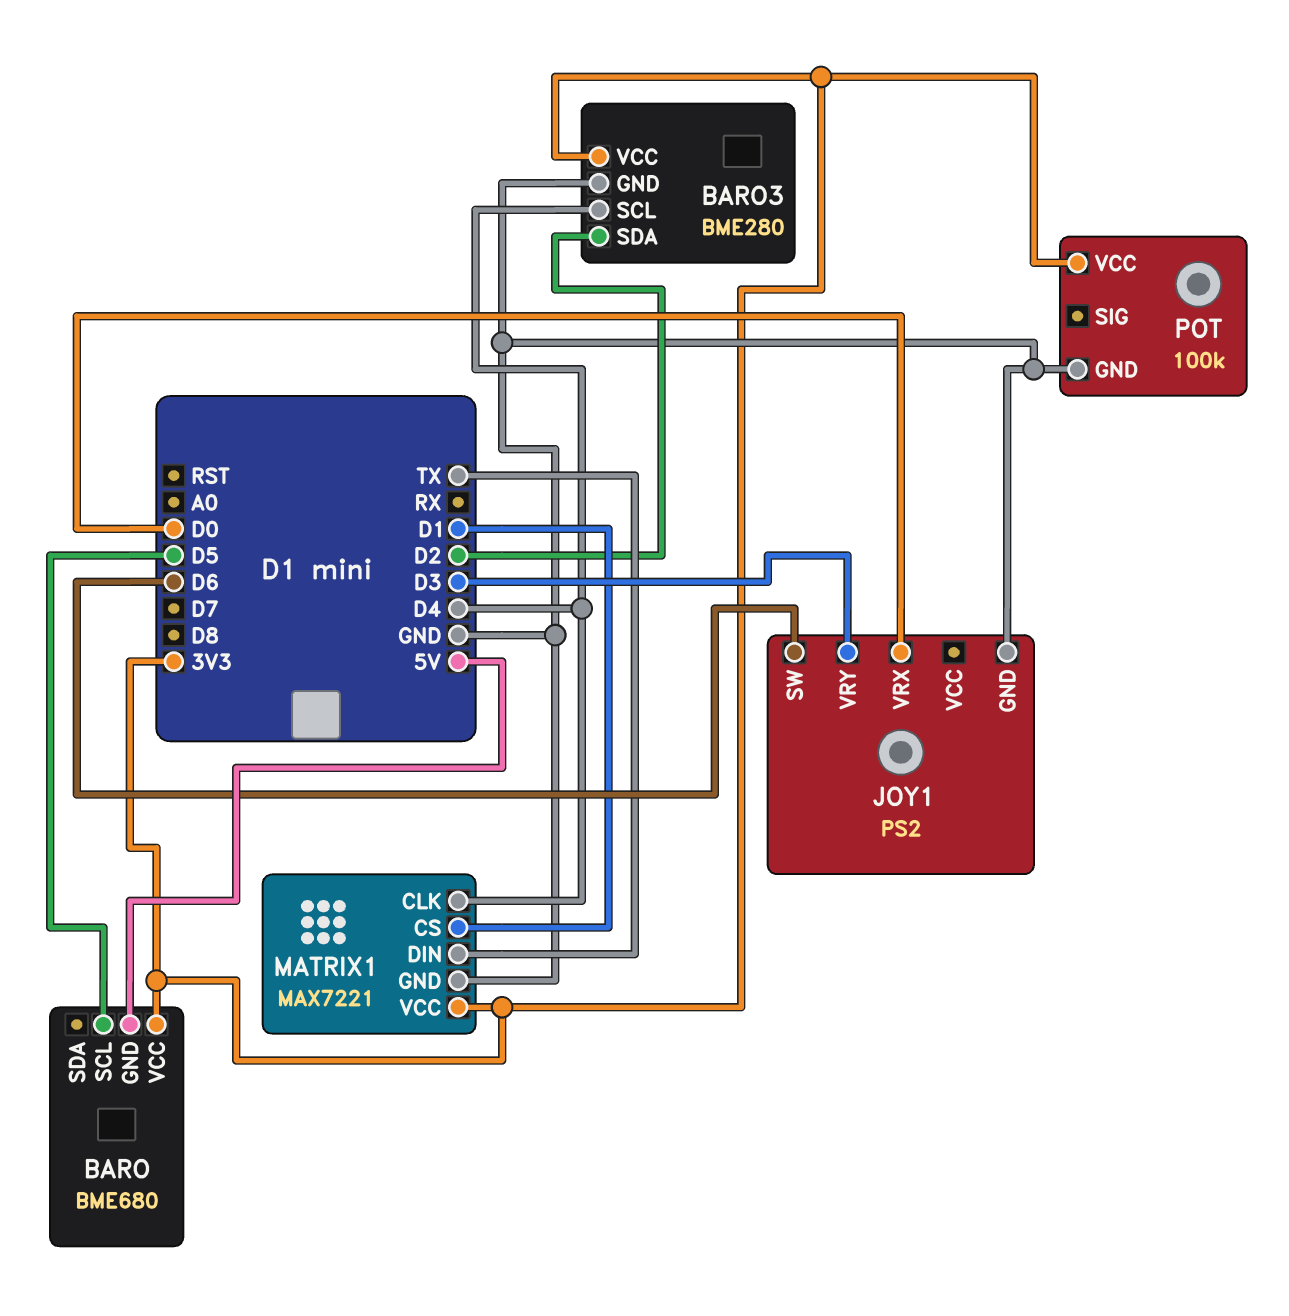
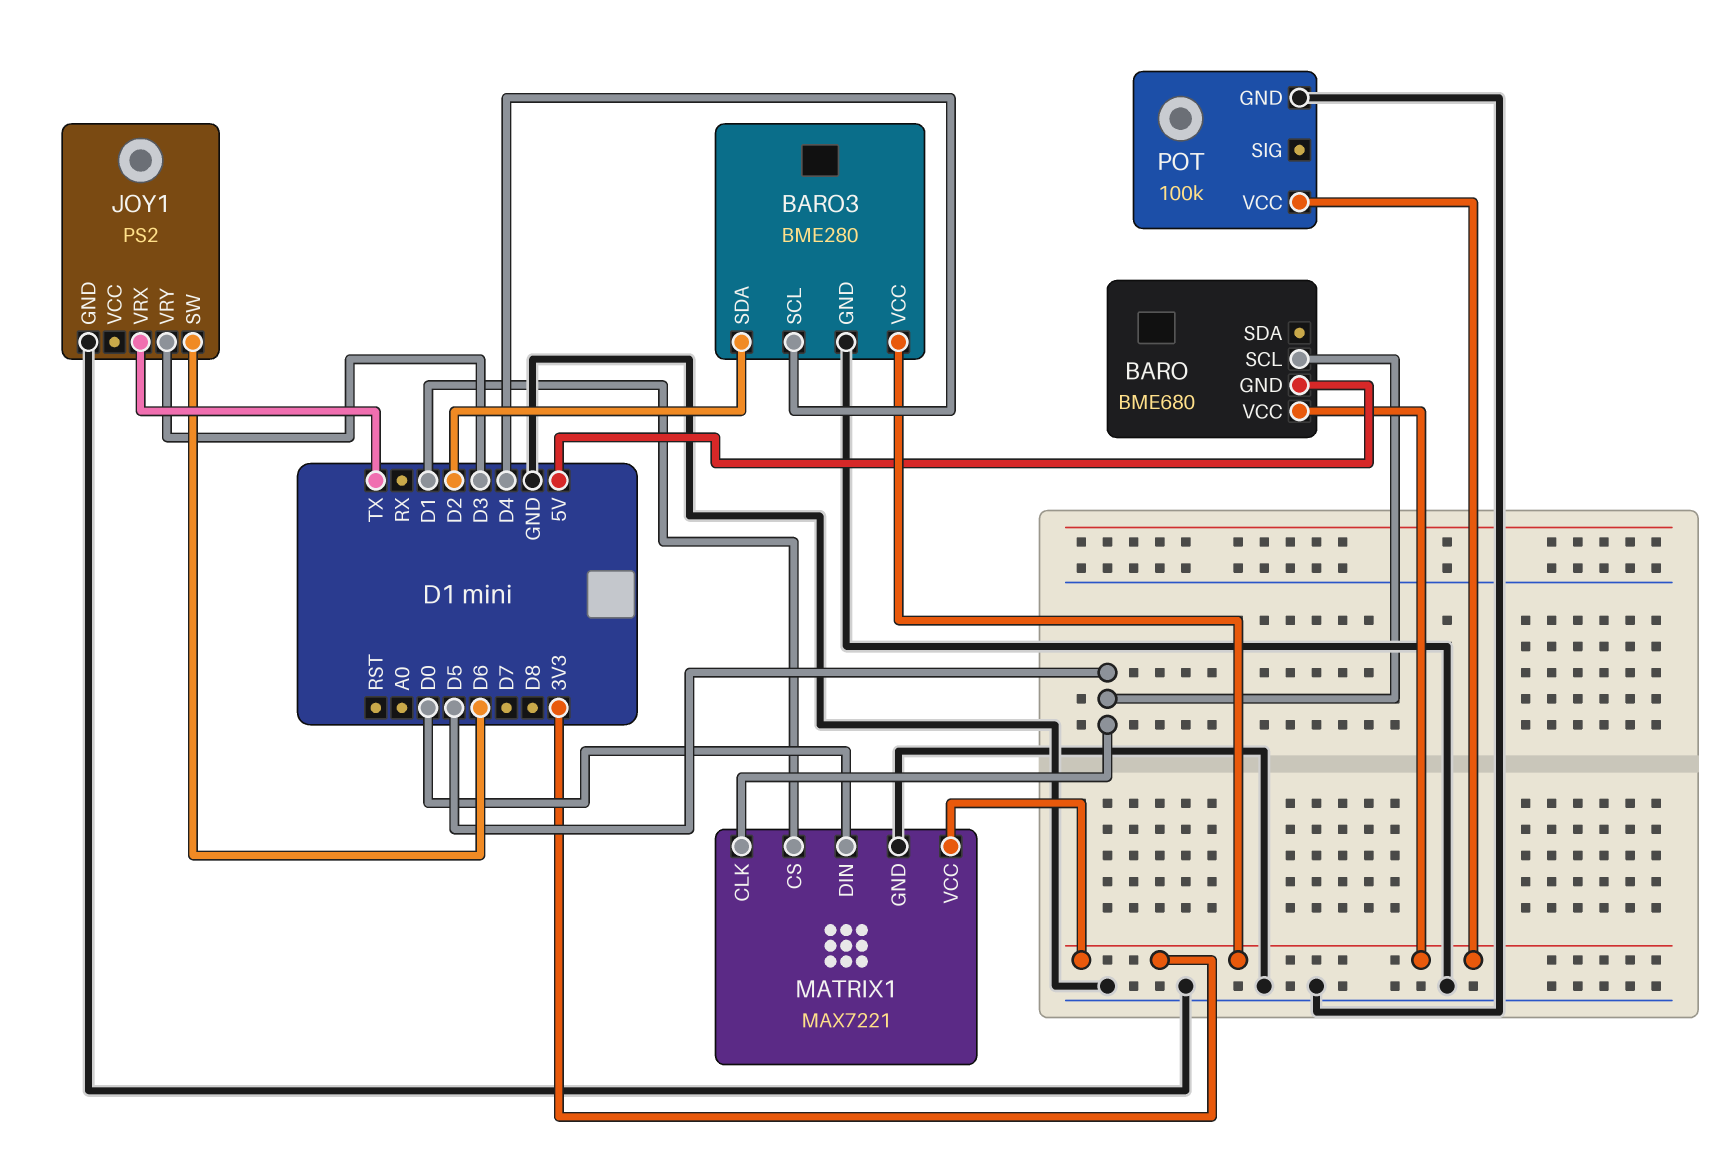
JOY1 pin VRX: D0 -> TX
MATRIX1 pin CLK: D4 -> D5
MATRIX1 pin DIN: TX -> D0

